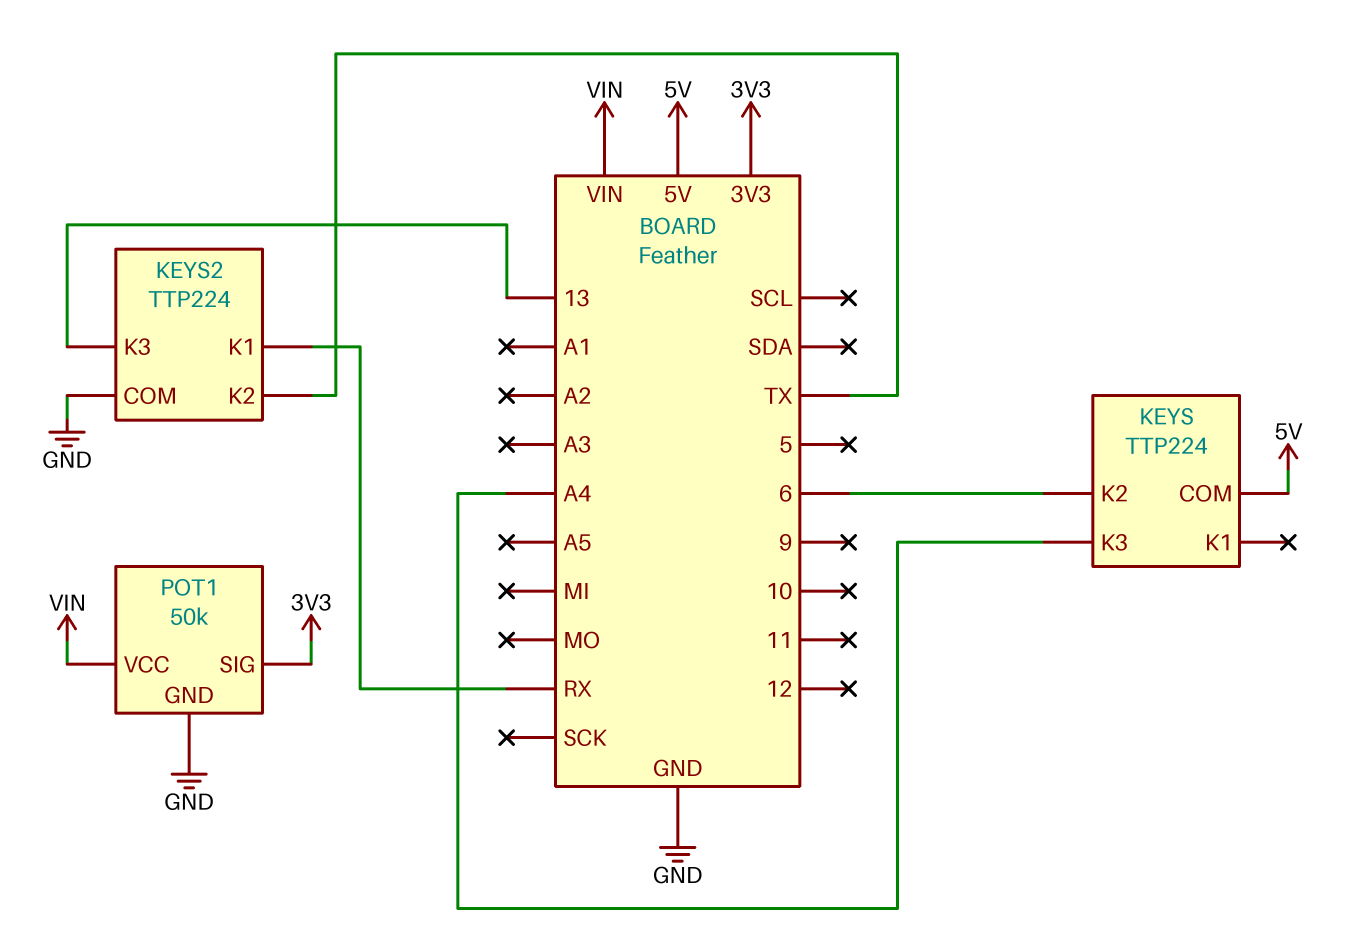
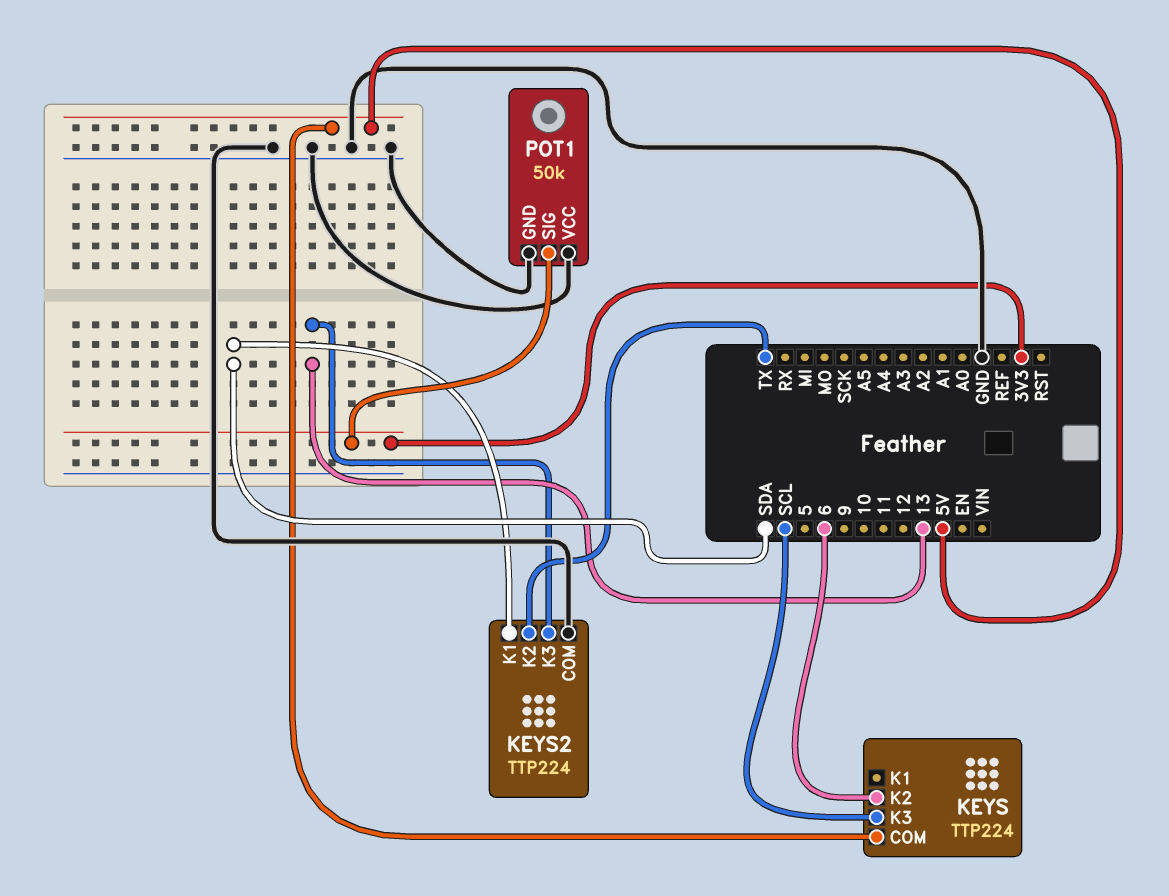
KEYS pin K3: A4 -> SCL
KEYS2 pin K1: RX -> SDA
POT1 pin VCC: VIN -> GND

